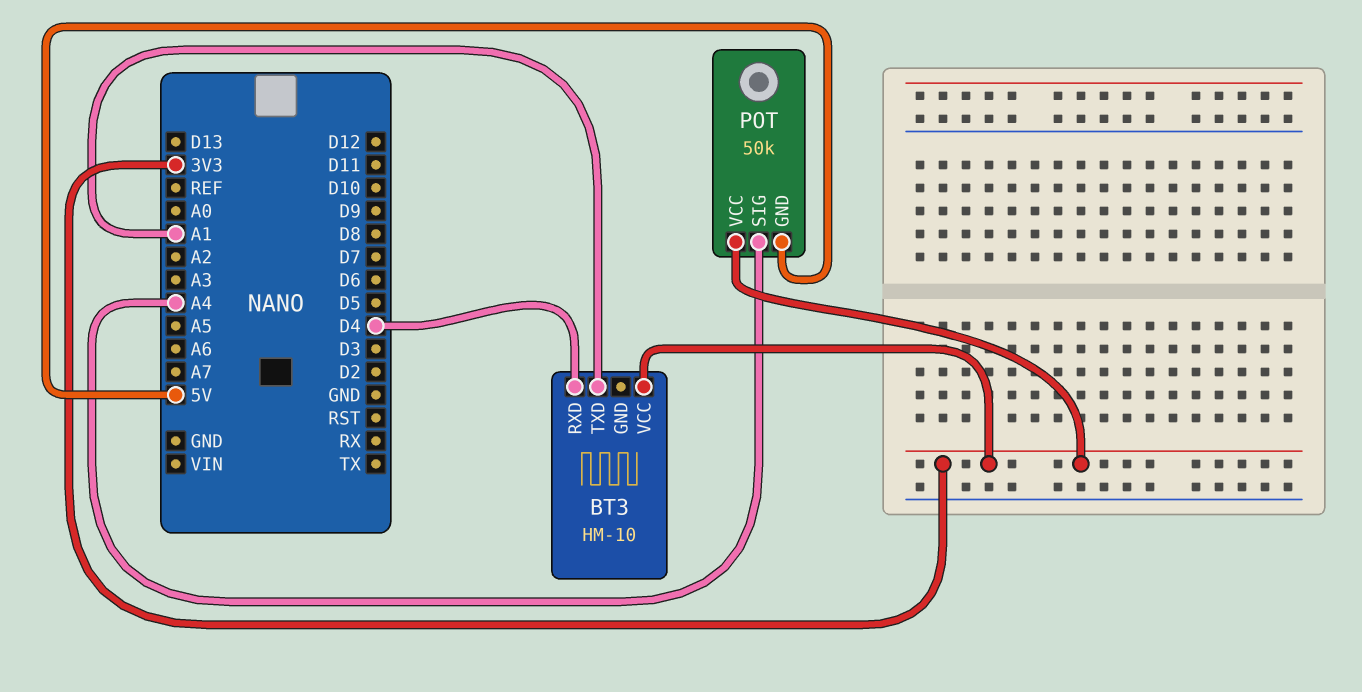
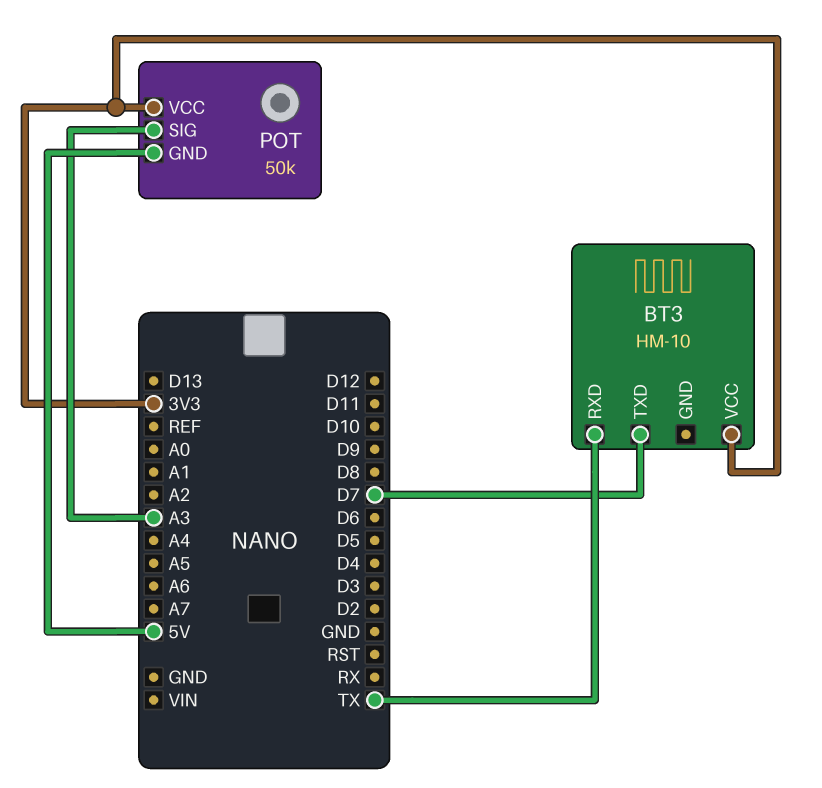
BT3 pin RXD: D4 -> TX
BT3 pin TXD: A1 -> D7
POT pin SIG: A4 -> A3

